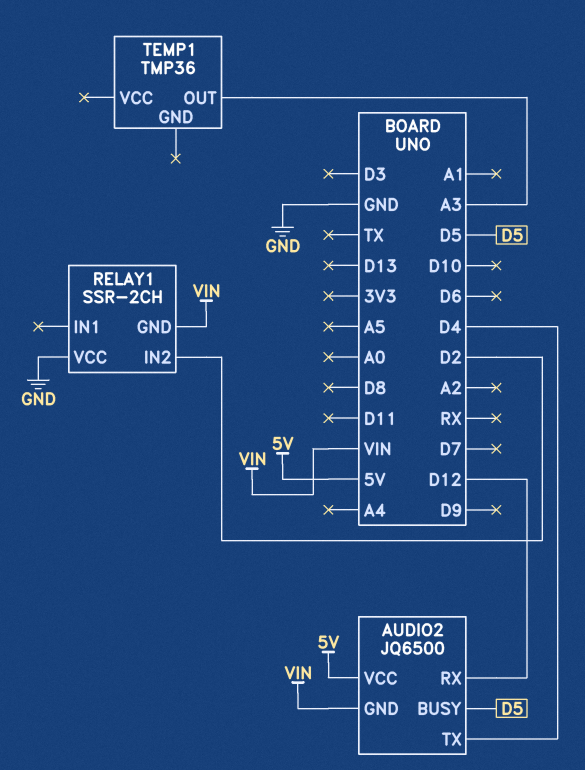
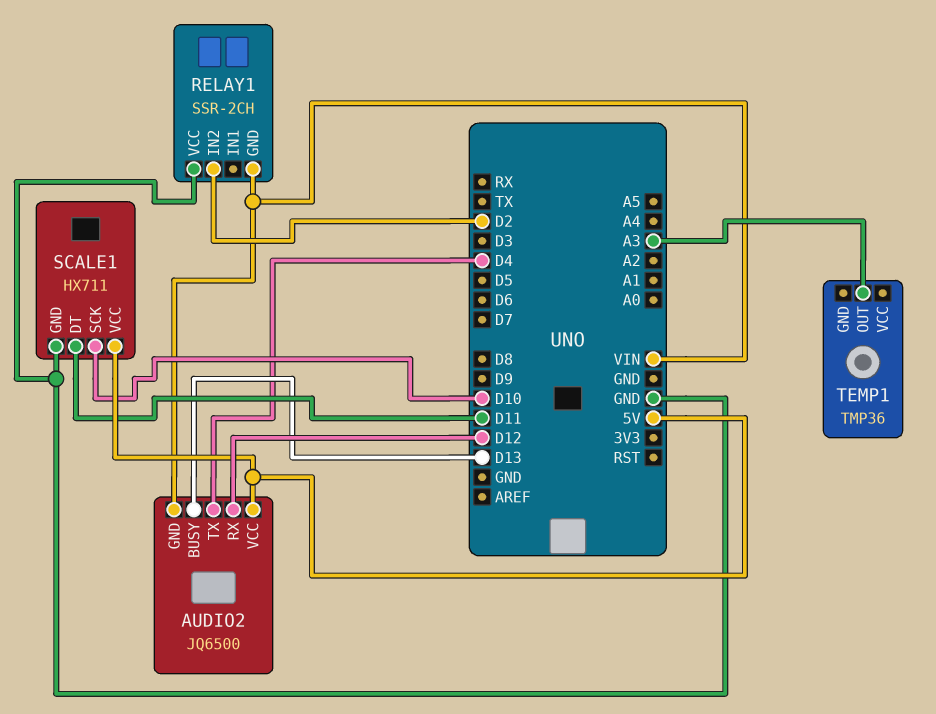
AUDIO2 pin BUSY: D5 -> D13
SCALE1: none -> HX711
SCALE1 pin DT: none -> D11
SCALE1 pin GND: none -> GND
SCALE1 pin SCK: none -> D10
SCALE1 pin VCC: none -> 5V

